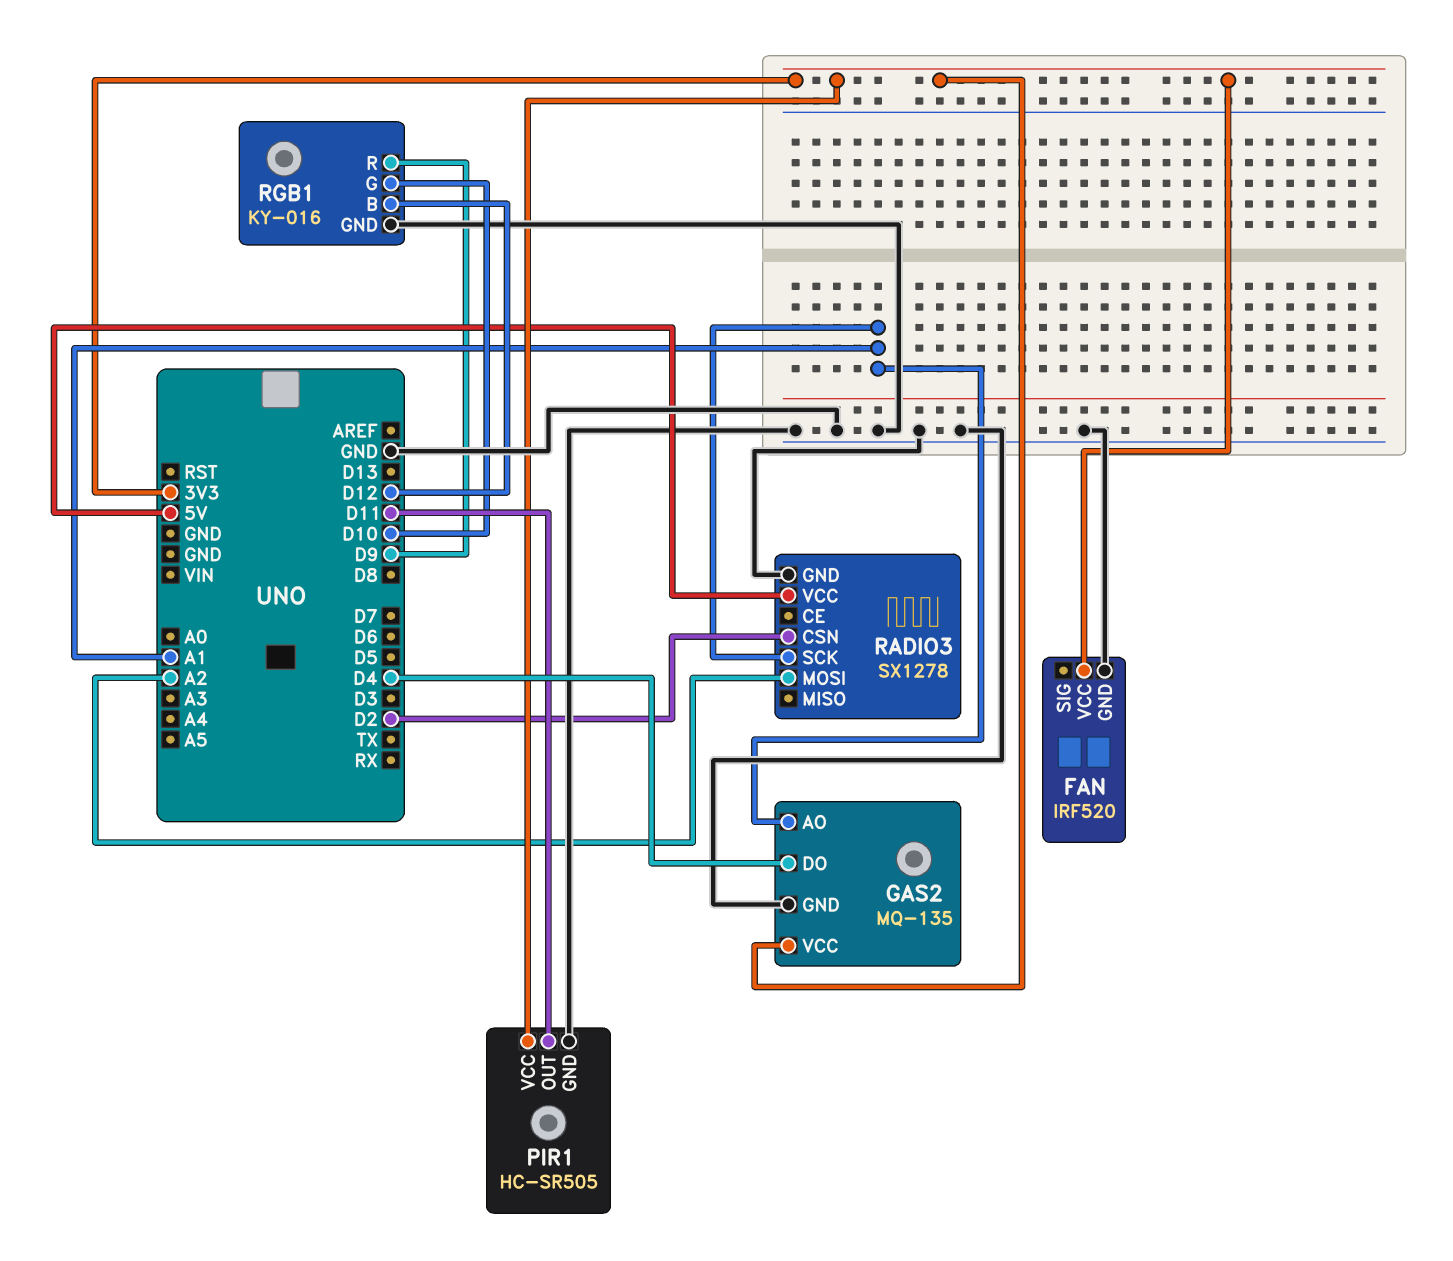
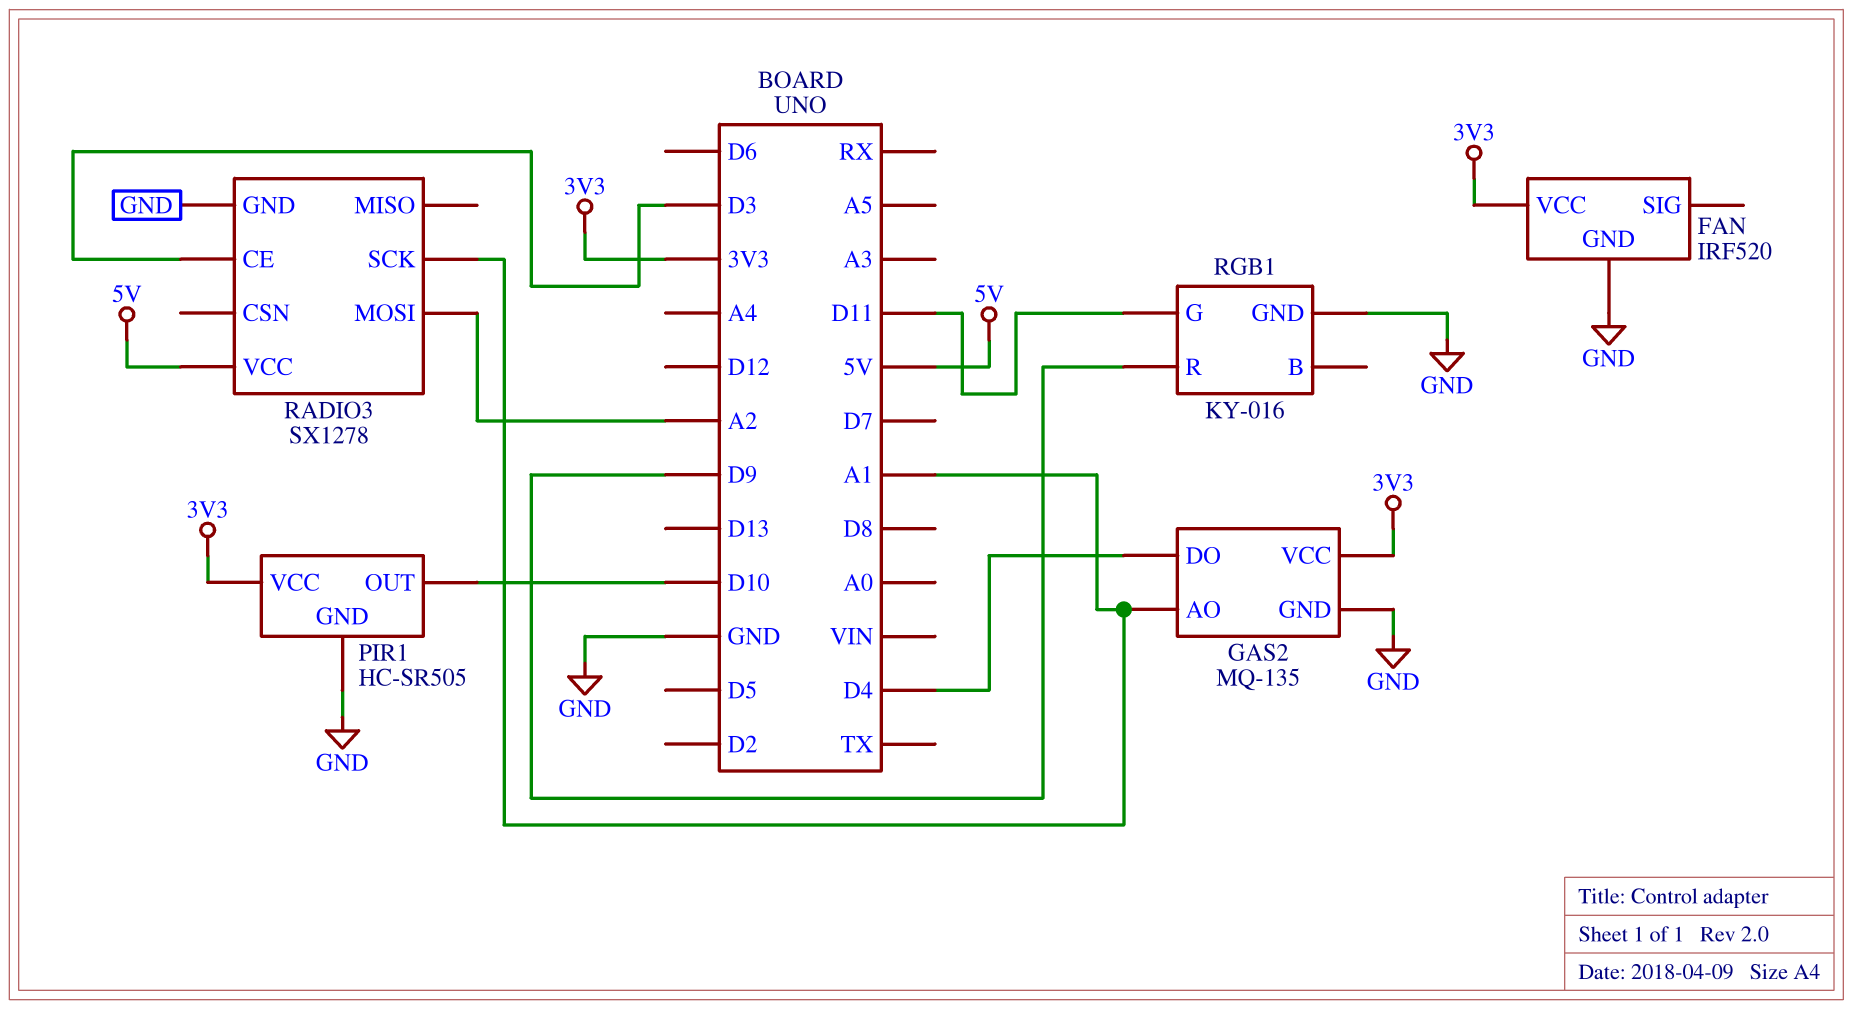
PIR1 pin OUT: D11 -> D10
RADIO3 pin CE: none -> D3
RADIO3 pin CSN: D2 -> none
RGB1 pin B: D12 -> none
RGB1 pin G: D10 -> D11

